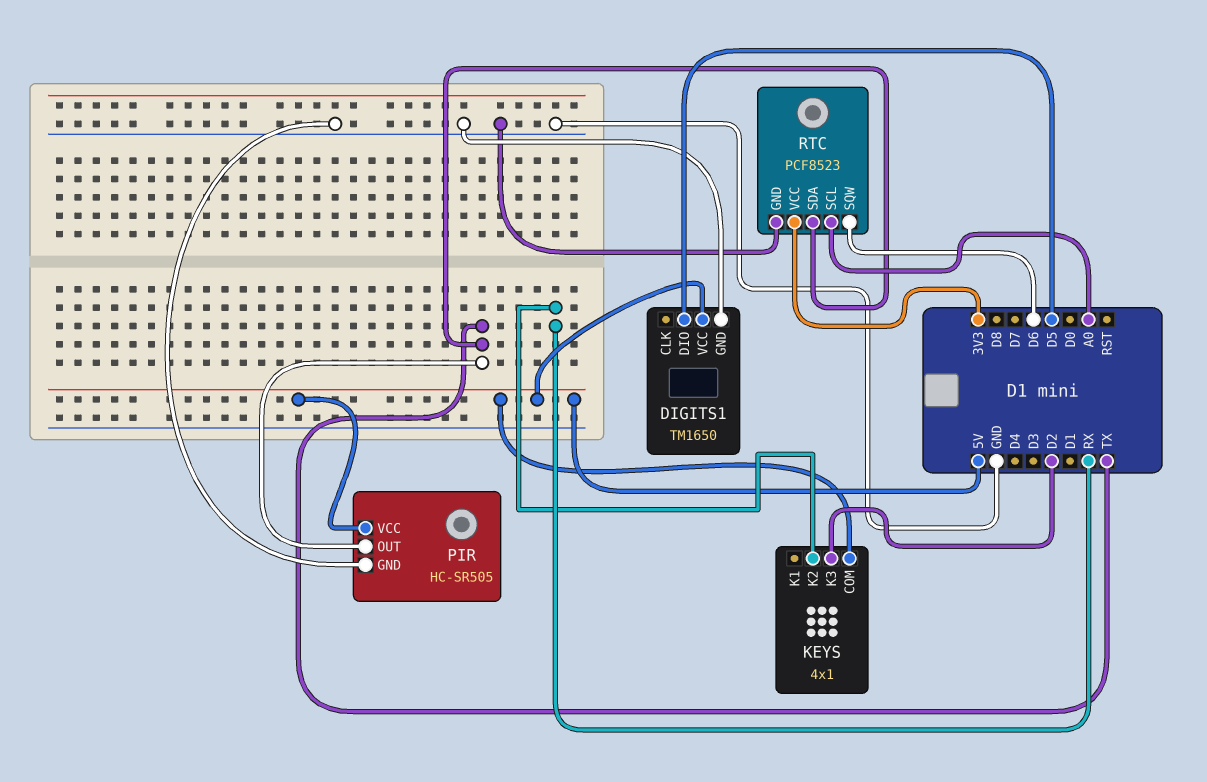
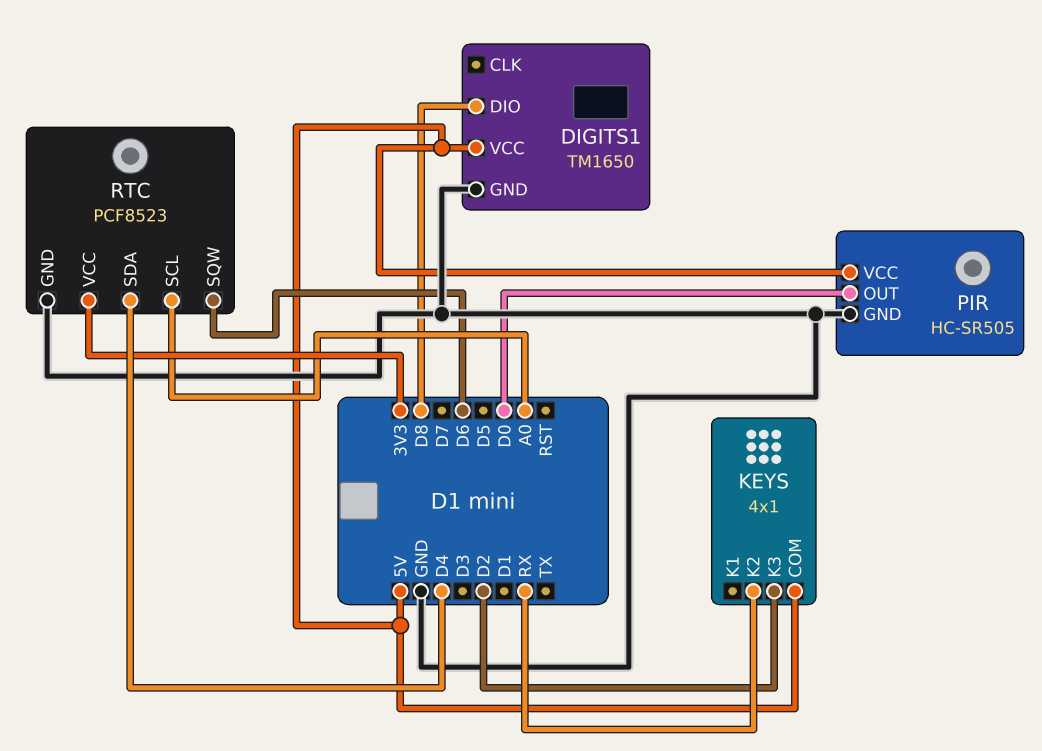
DIGITS1 pin DIO: D5 -> D8
PIR pin OUT: TX -> D0
RTC pin SDA: TX -> D4

